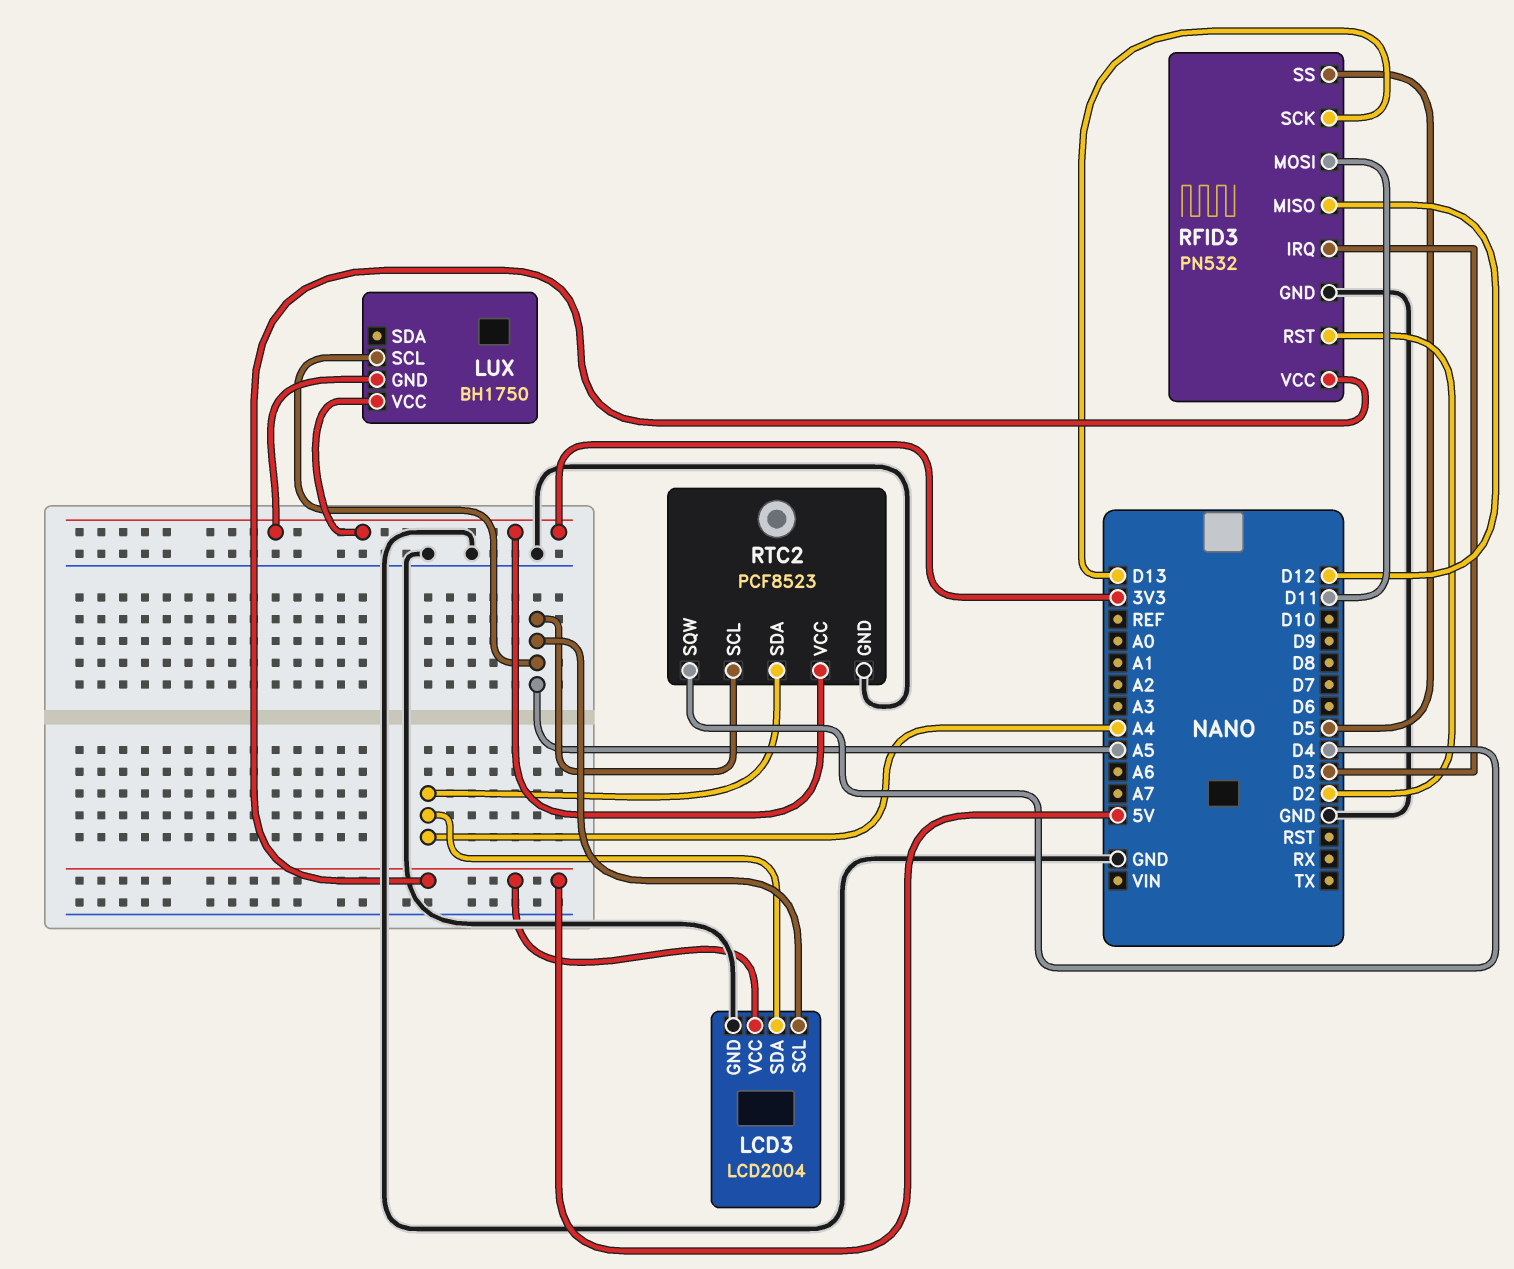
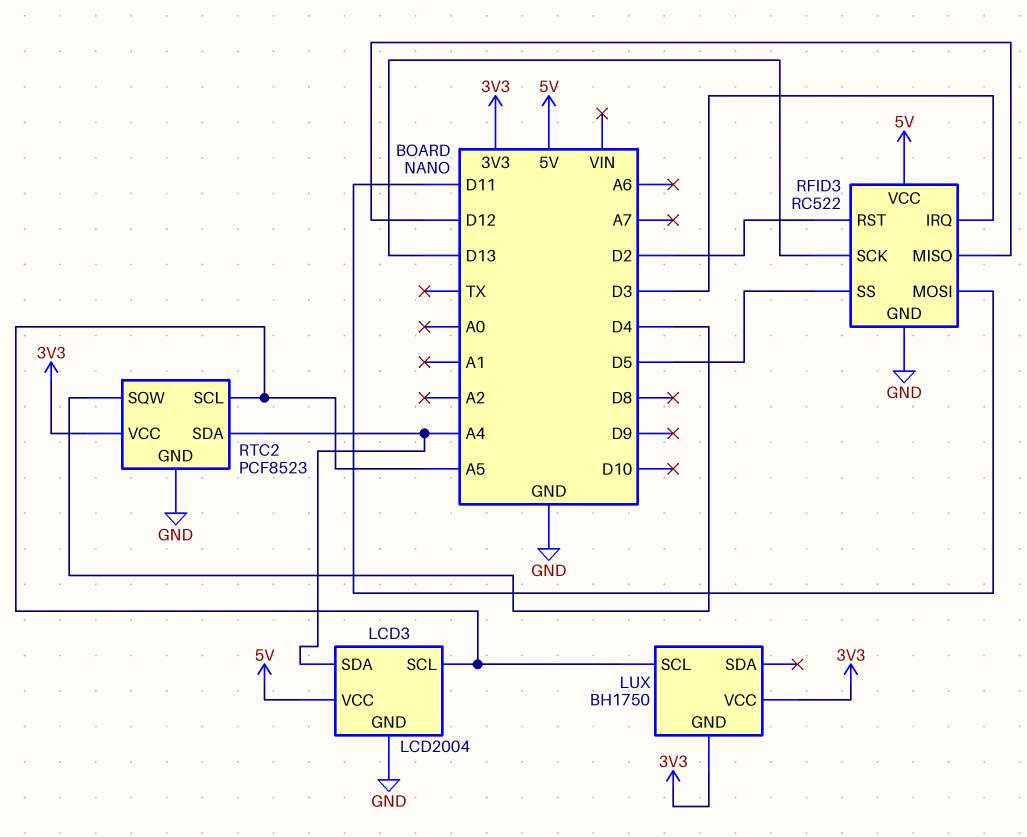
RFID3: PN532 -> RC522

